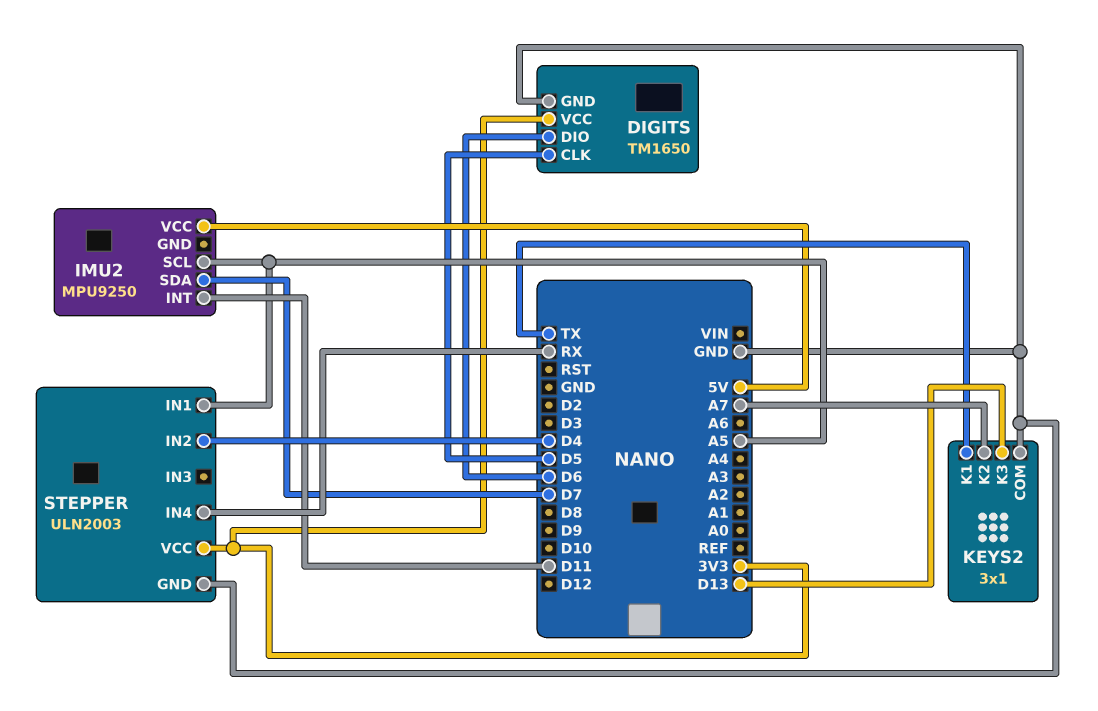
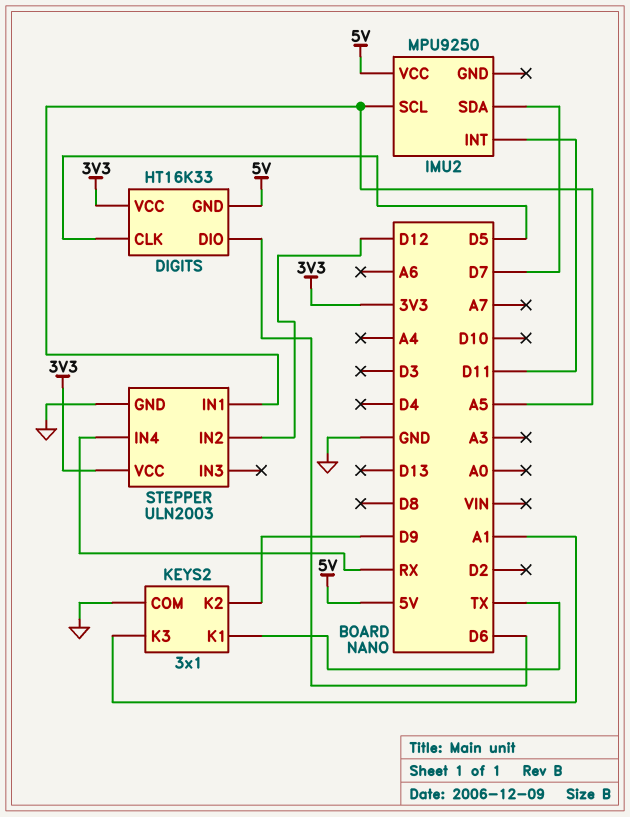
DIGITS: TM1650 -> HT16K33
DIGITS pin GND: GND -> 5V
KEYS2 pin K2: A7 -> D9
KEYS2 pin K3: D13 -> A1
STEPPER pin IN2: D4 -> D12

